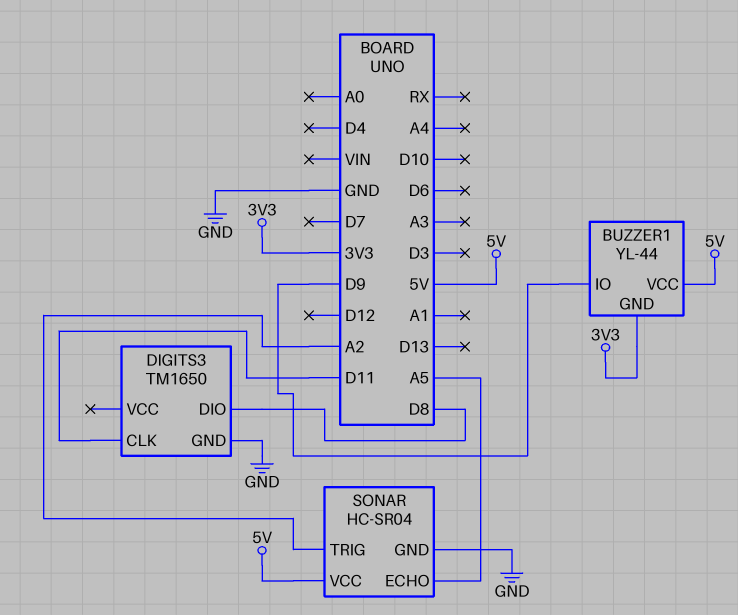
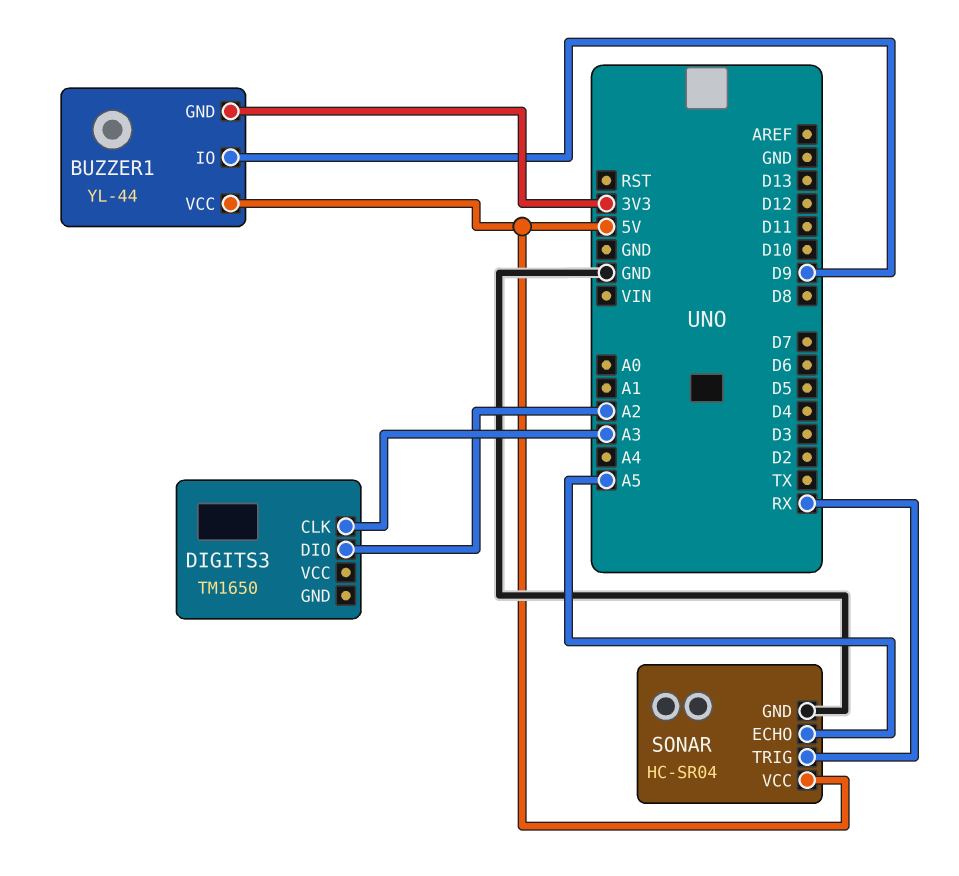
DIGITS3 pin CLK: D11 -> A3
DIGITS3 pin DIO: D8 -> A2
DIGITS3 pin GND: GND -> none
SONAR pin TRIG: A2 -> RX

